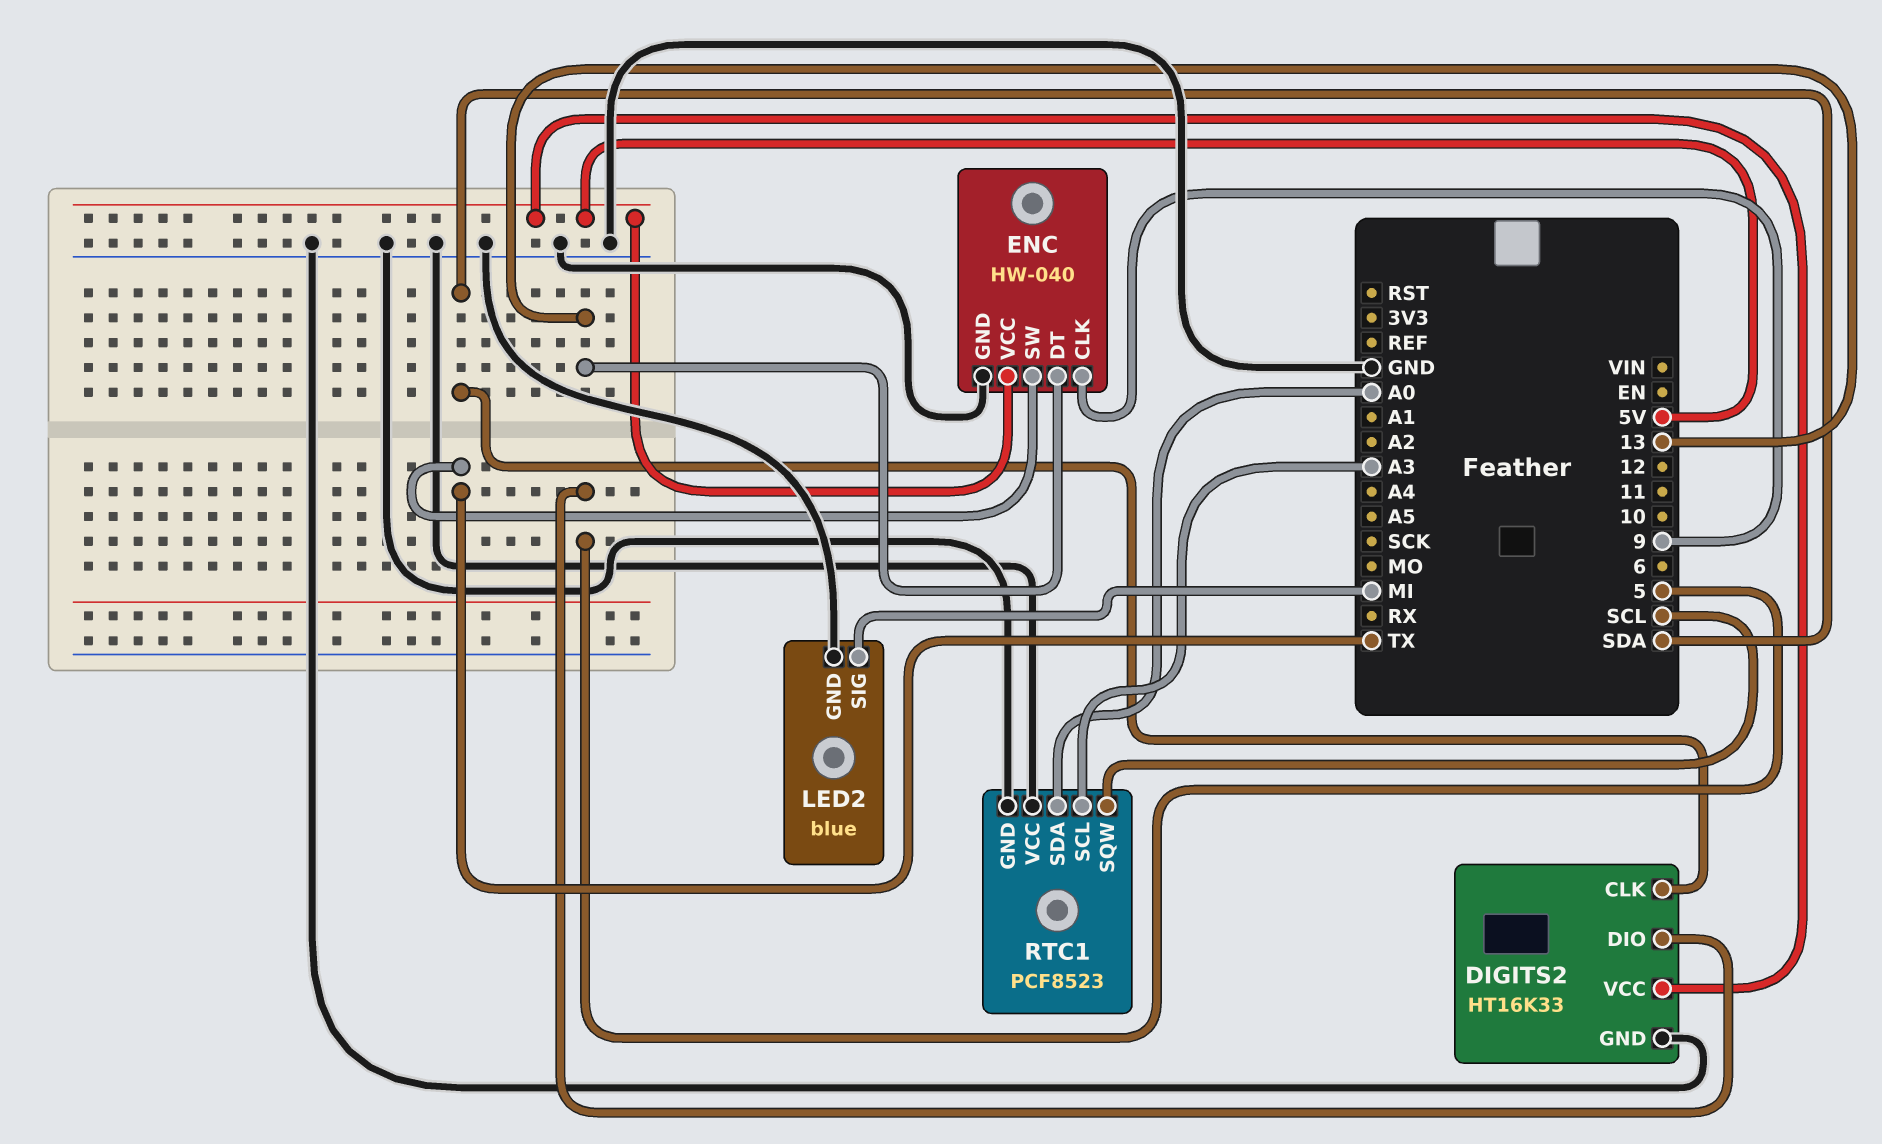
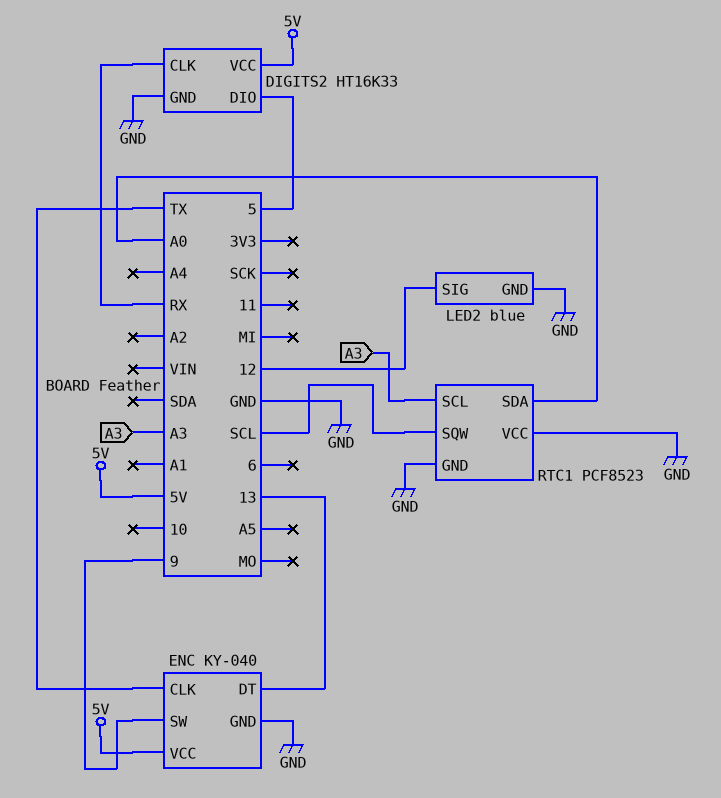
DIGITS2 pin CLK: SDA -> RX
ENC: HW-040 -> KY-040
ENC pin CLK: 9 -> TX
ENC pin SW: TX -> 9
LED2 pin SIG: MI -> 12

